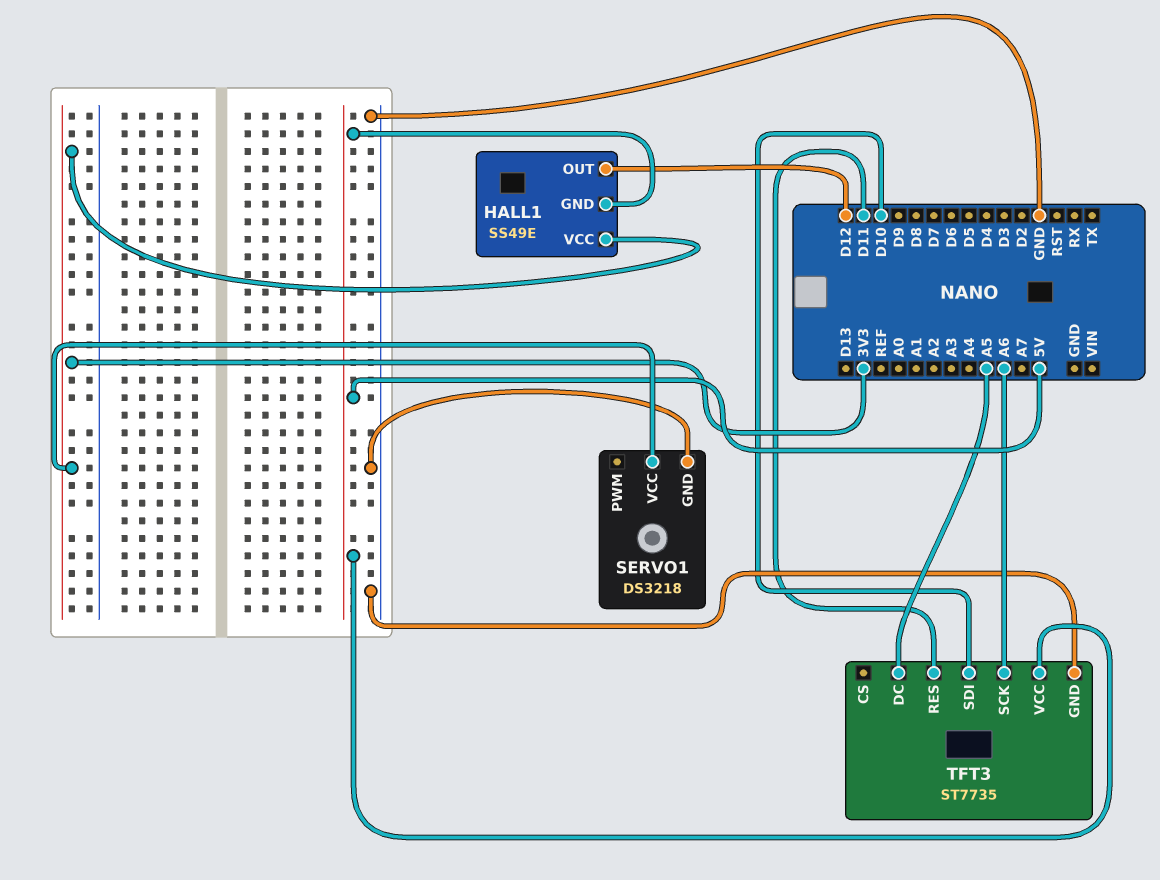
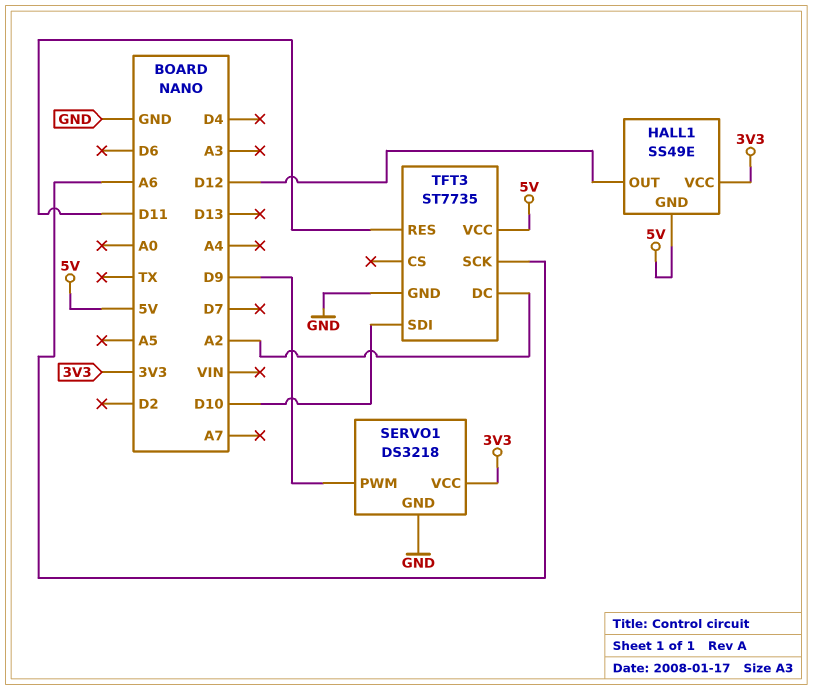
SERVO1 pin PWM: none -> D9
TFT3 pin DC: A5 -> A2

